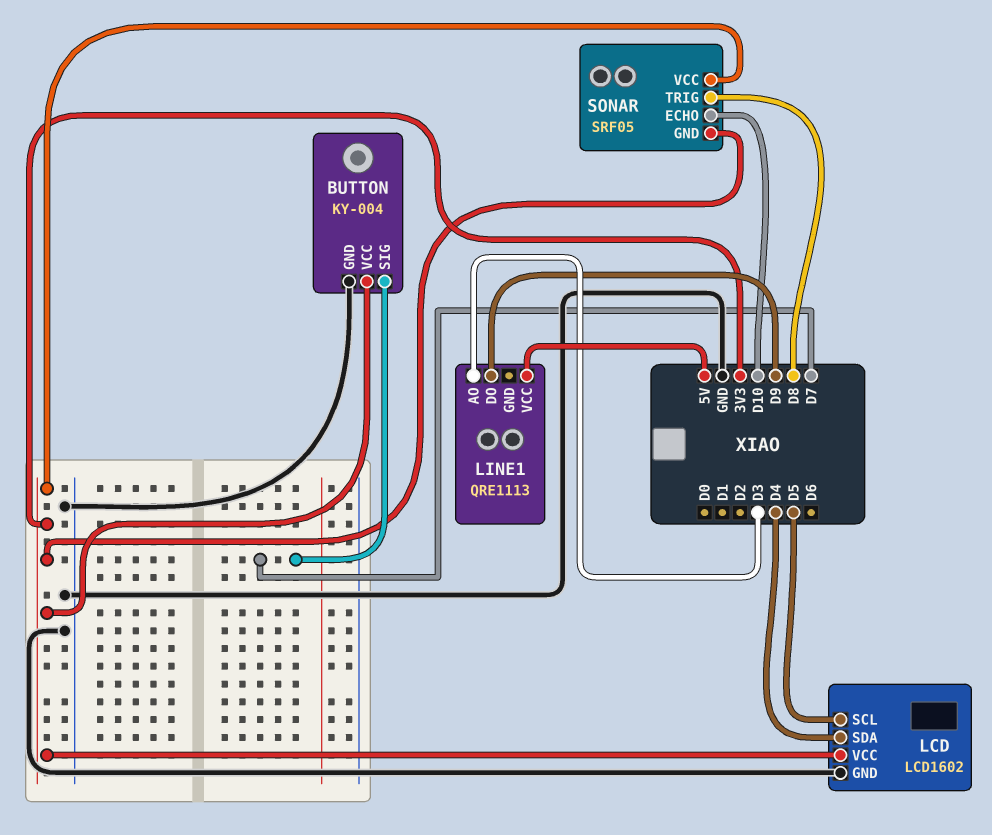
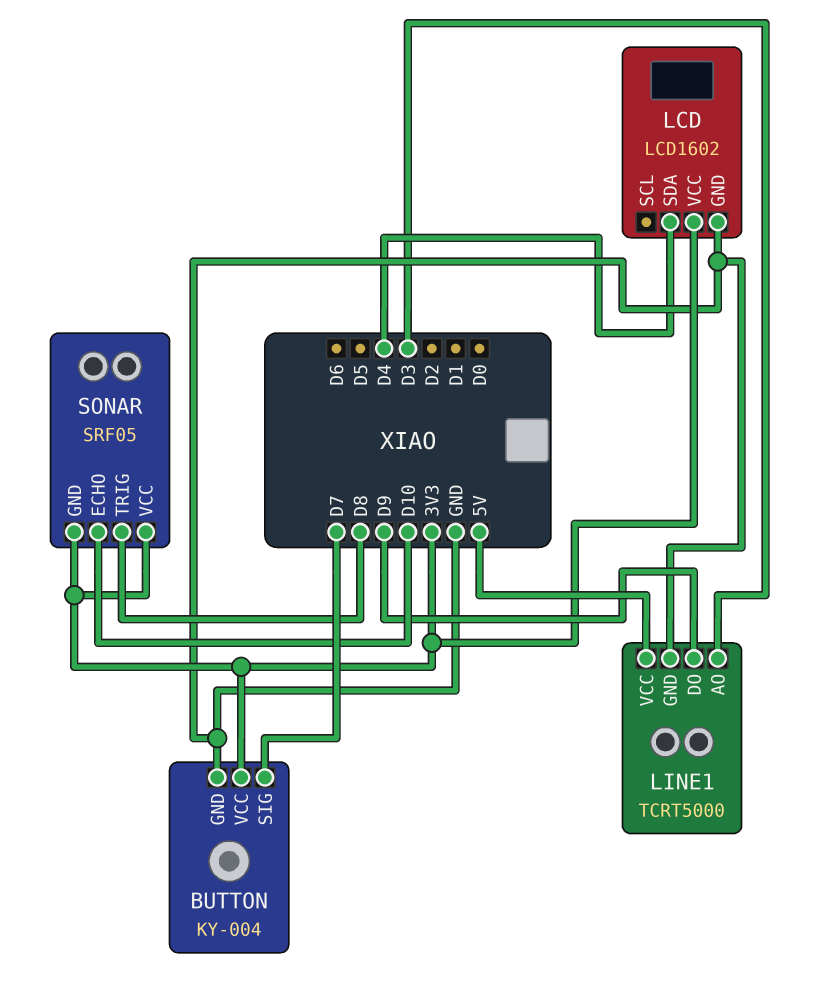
LCD pin SCL: D5 -> none
LINE1: QRE1113 -> TCRT5000
LINE1 pin GND: none -> GND

